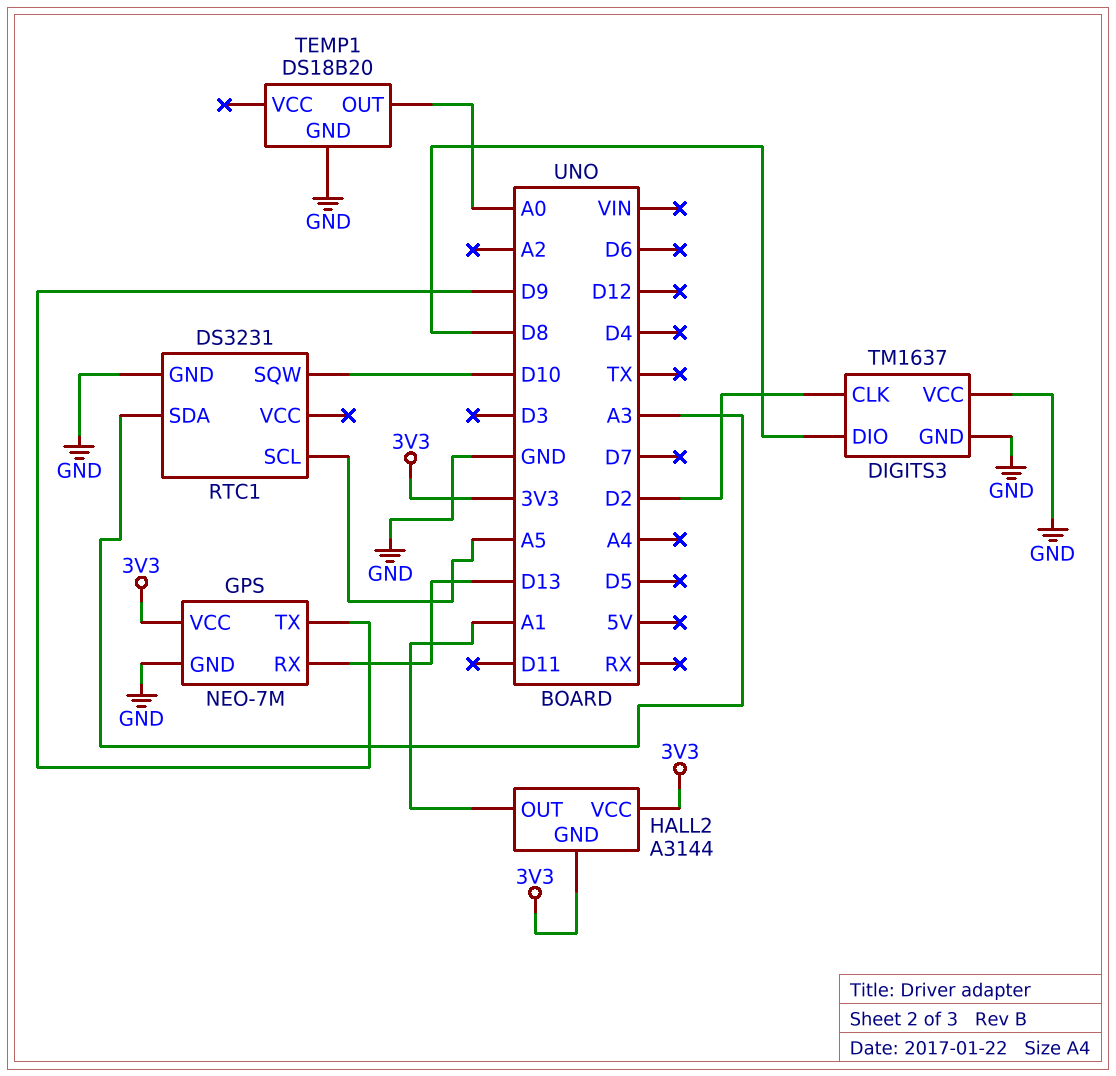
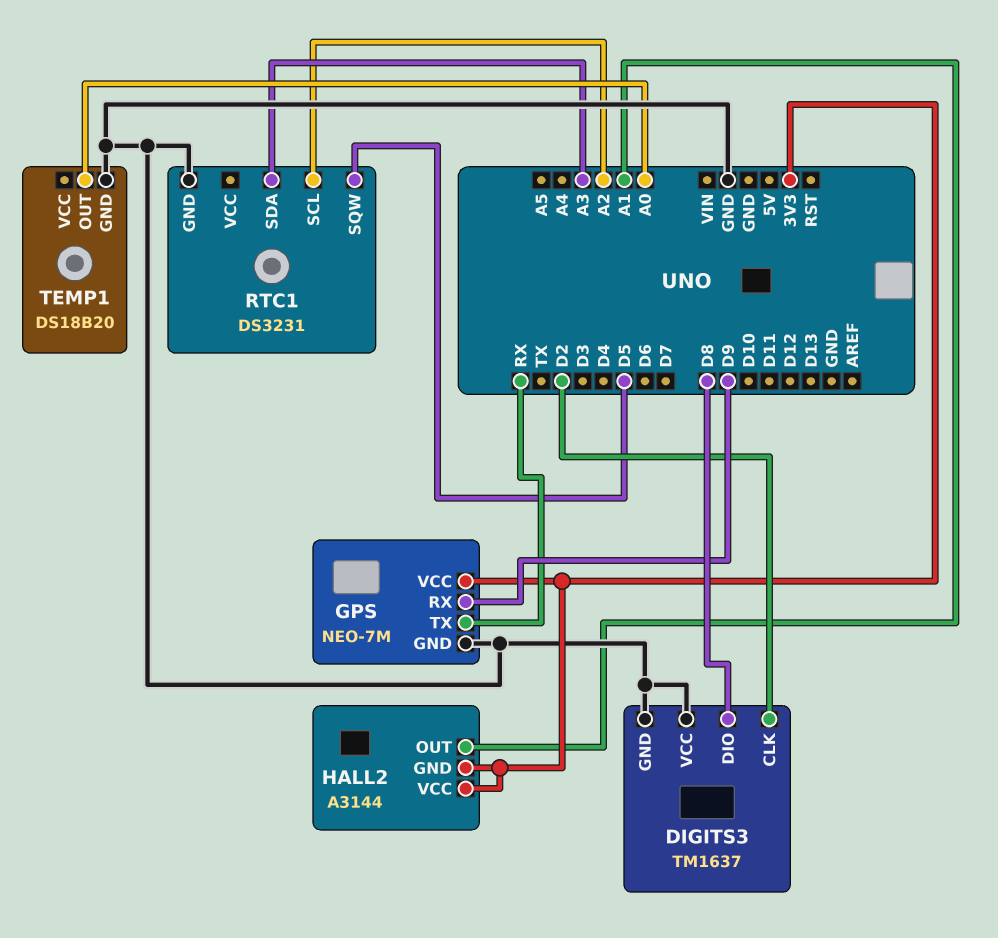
GPS pin RX: D13 -> D9
GPS pin TX: D9 -> RX
RTC1 pin SCL: A5 -> A2
RTC1 pin SQW: D10 -> D5

